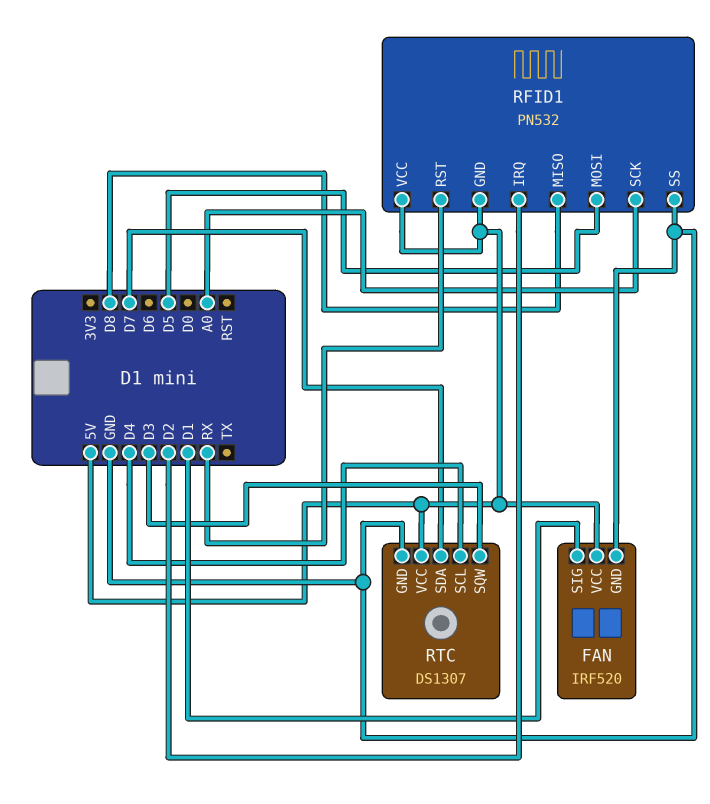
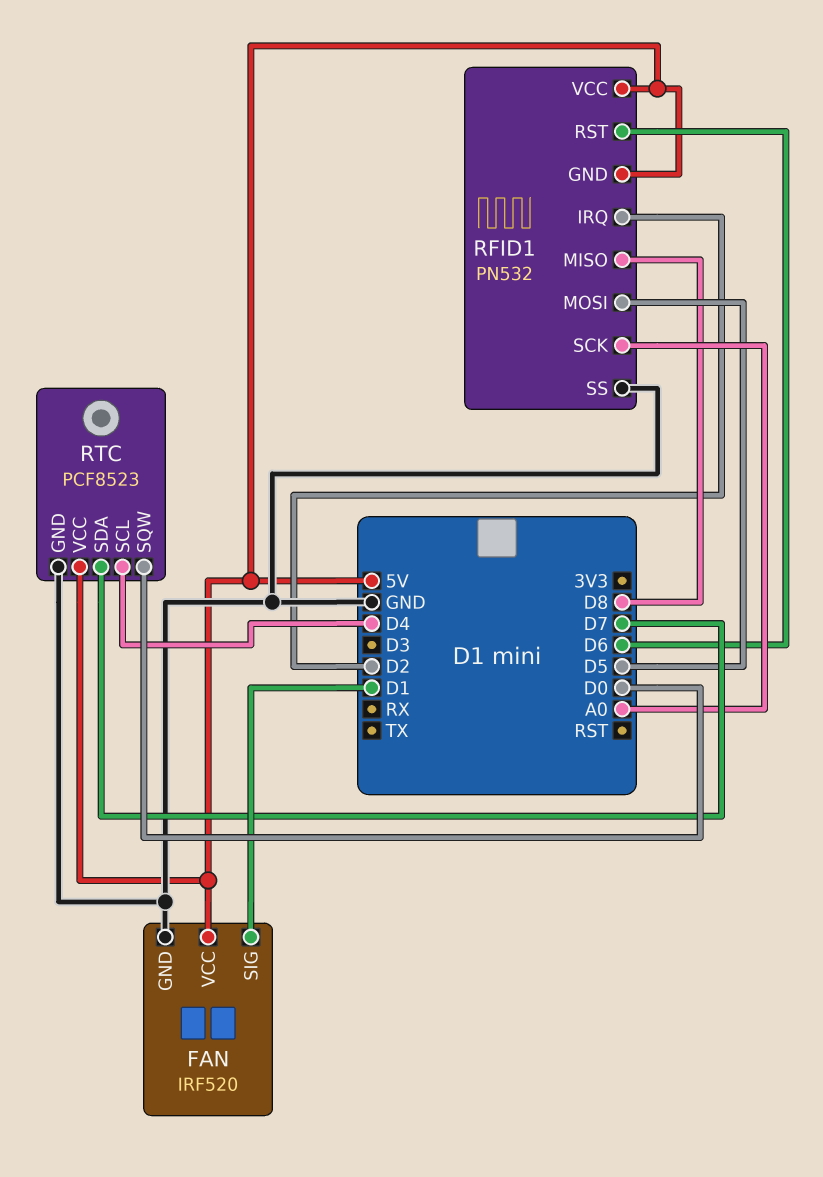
RFID1 pin RST: RX -> D6
RTC: DS1307 -> PCF8523
RTC pin SQW: D3 -> D0

